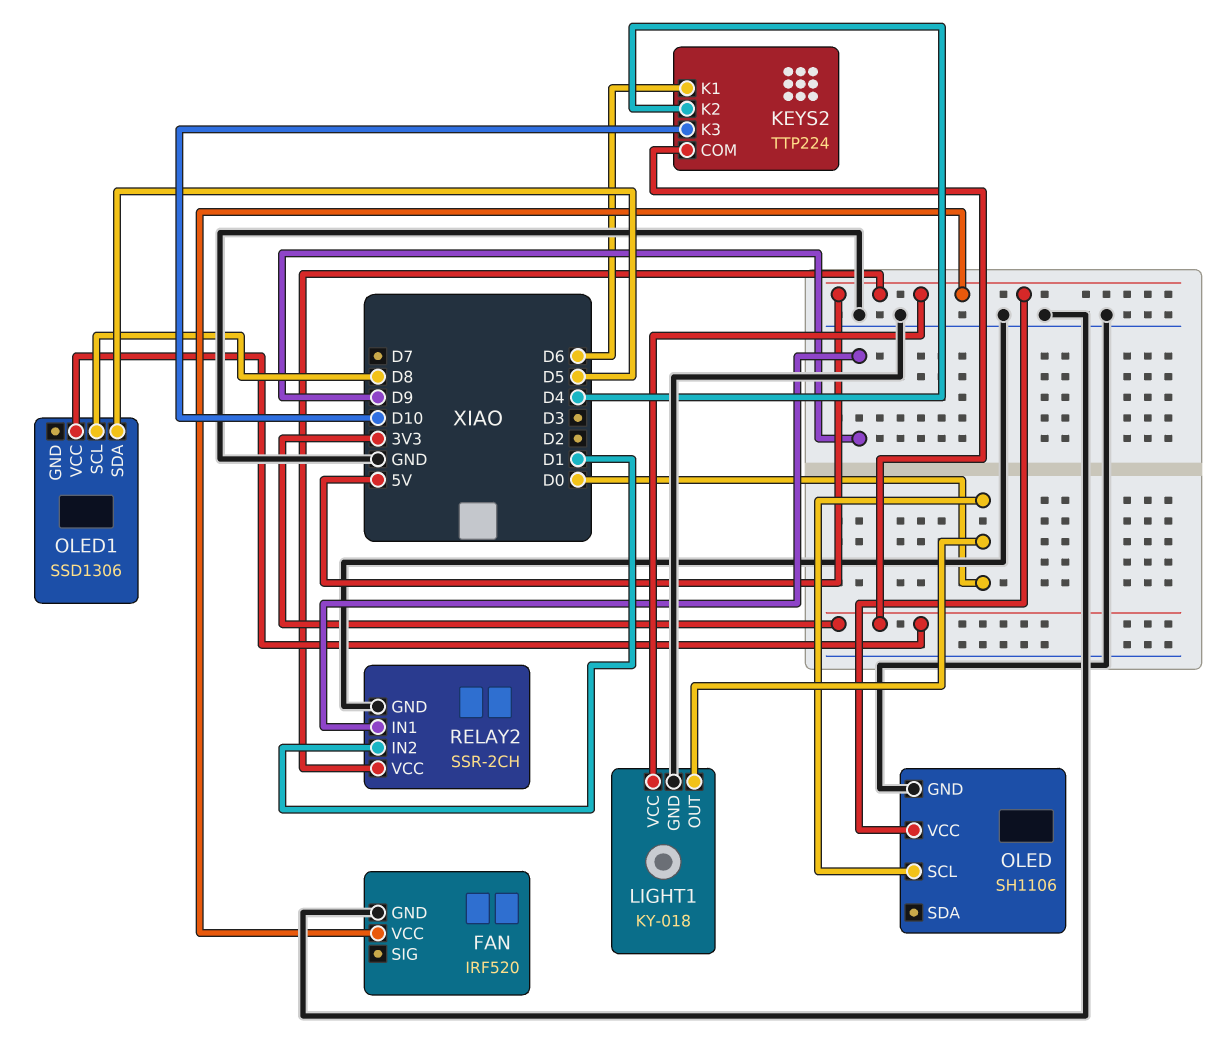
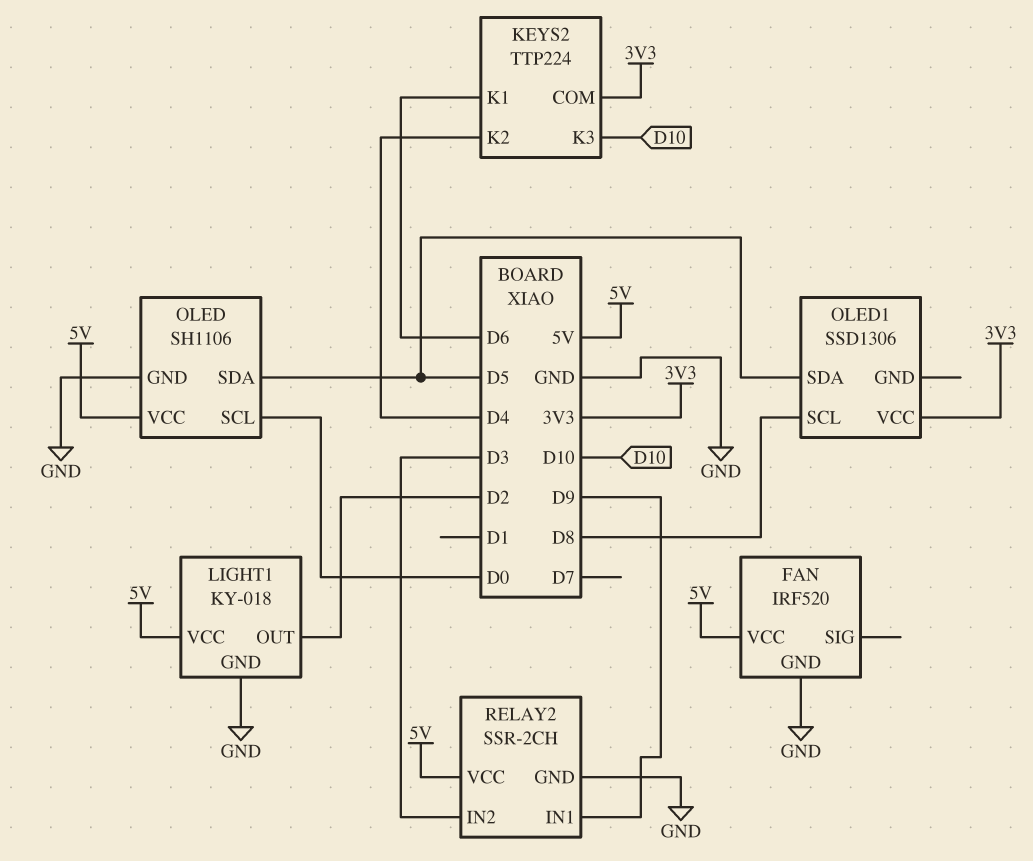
LIGHT1 pin OUT: D0 -> D2
OLED pin SDA: none -> D5
RELAY2 pin IN2: D1 -> D3

